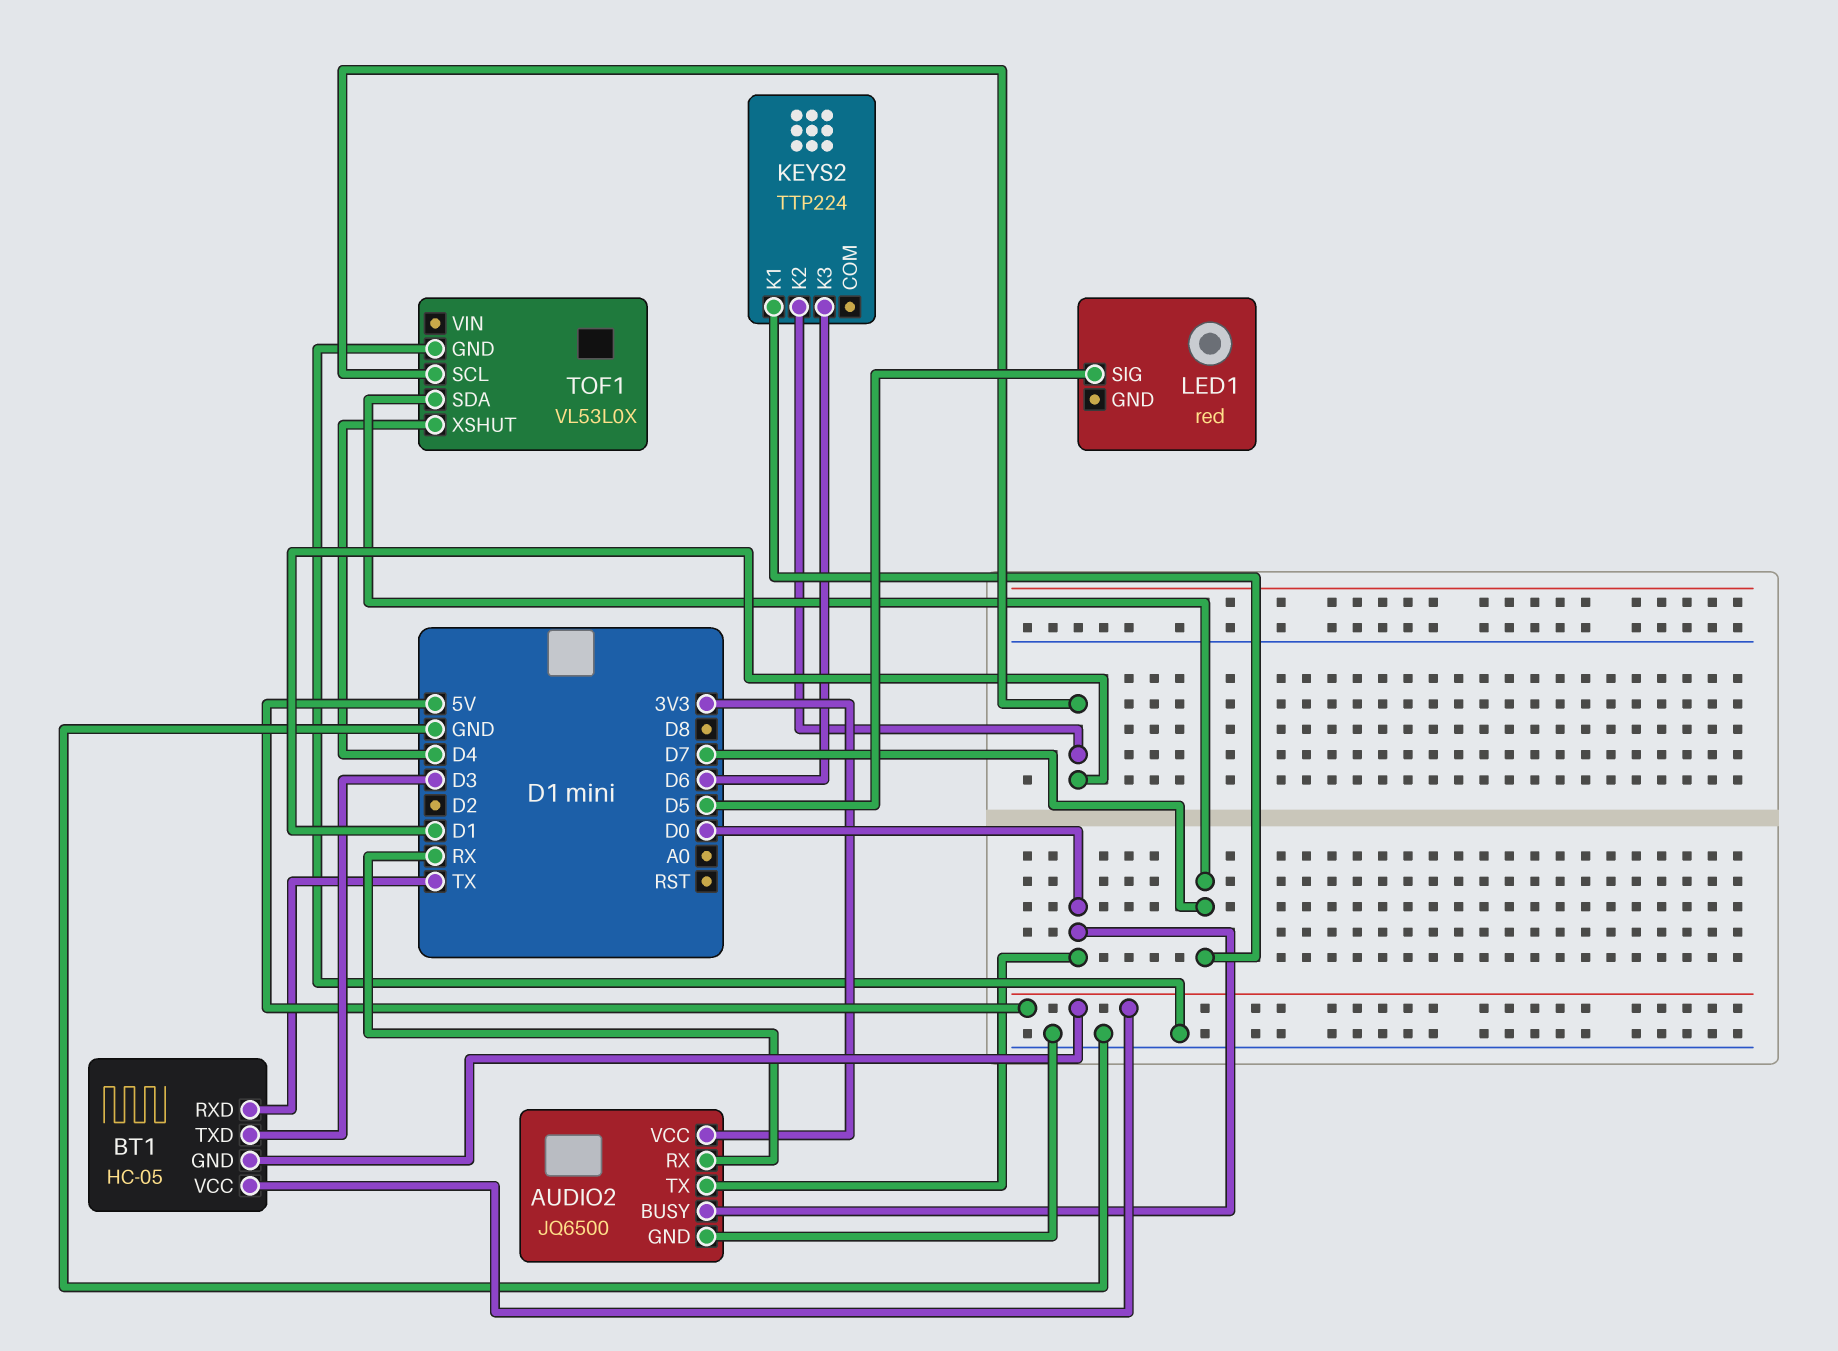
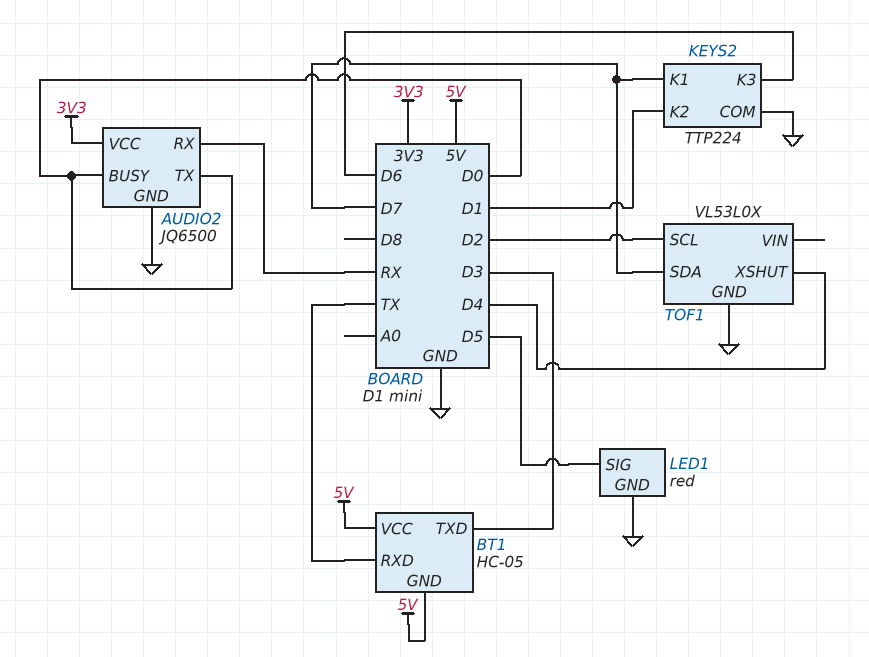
KEYS2 pin COM: none -> GND
LED1 pin GND: none -> GND
TOF1 pin SCL: D1 -> D2

